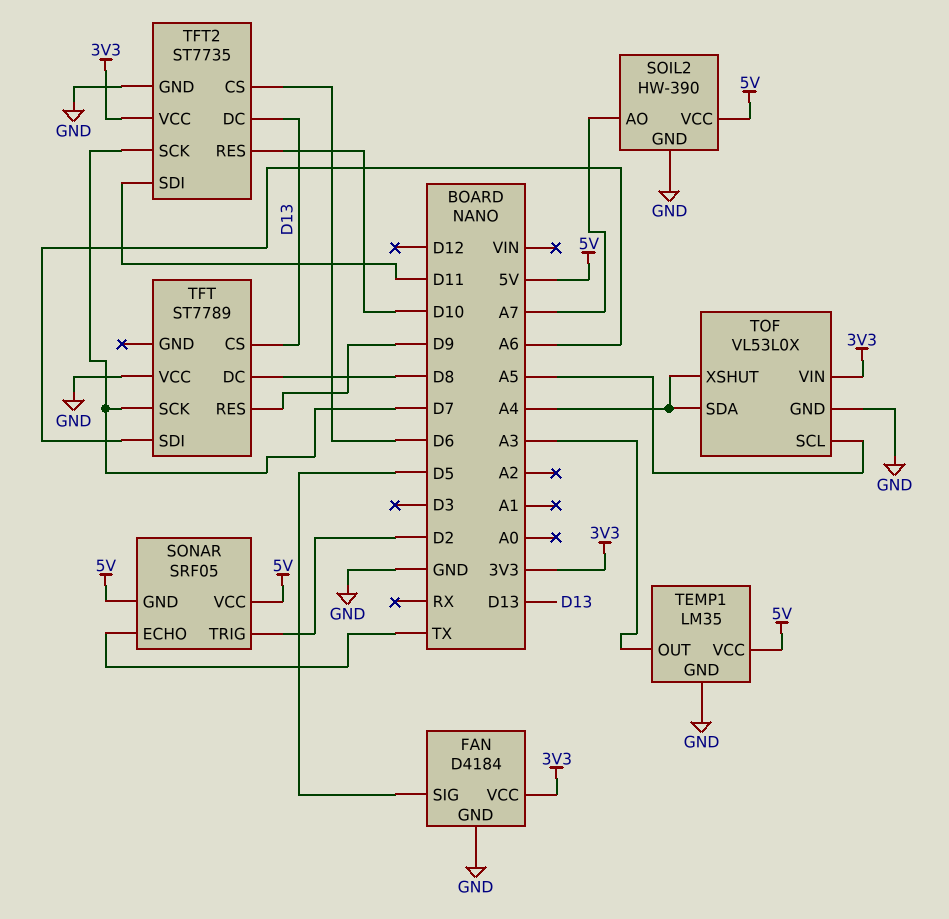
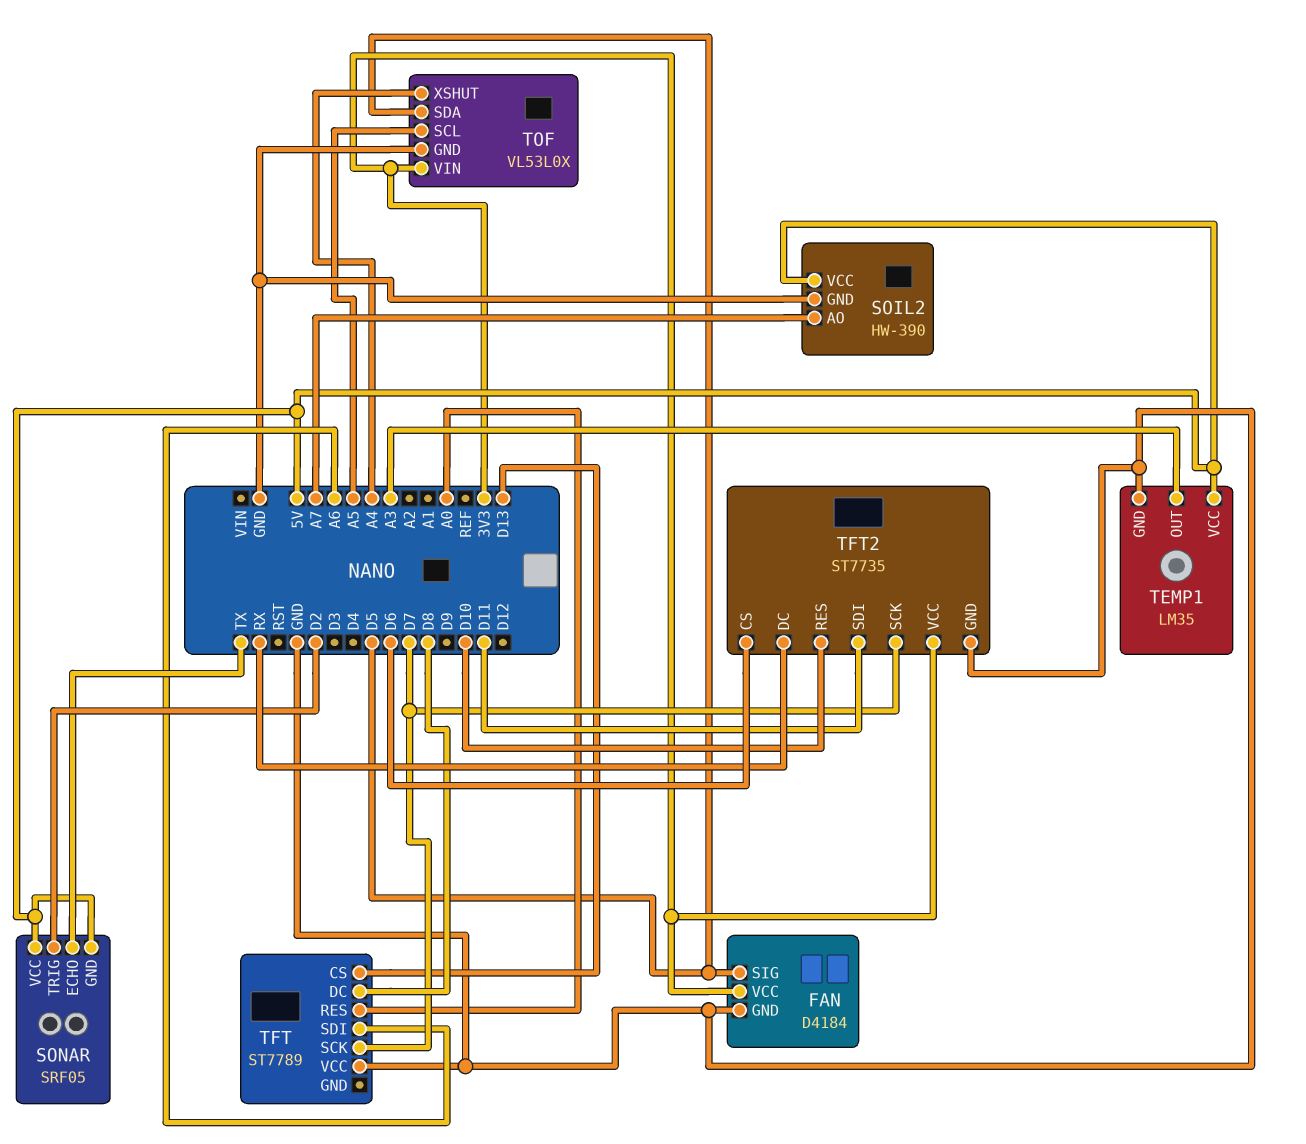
TFT pin RES: D9 -> A0
TFT2 pin DC: D13 -> RX
TOF pin SDA: A4 -> D5

